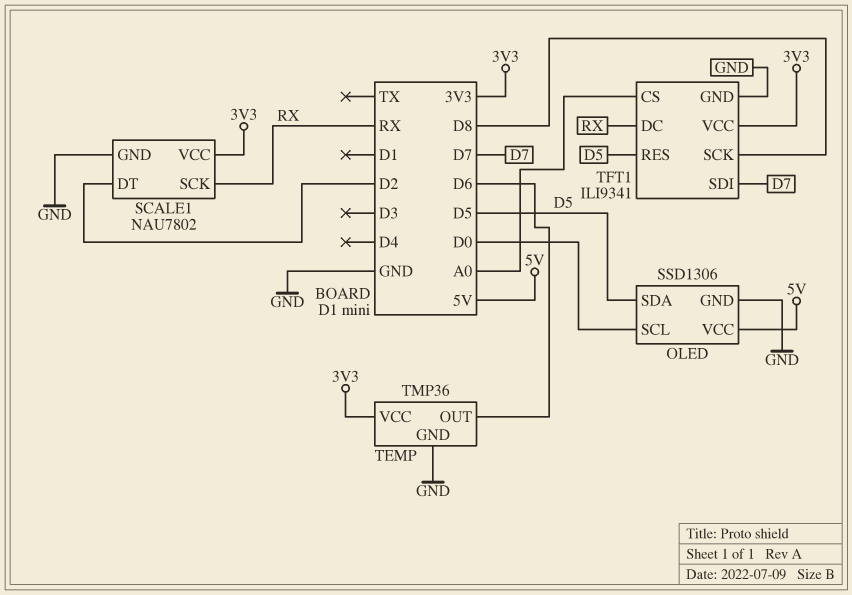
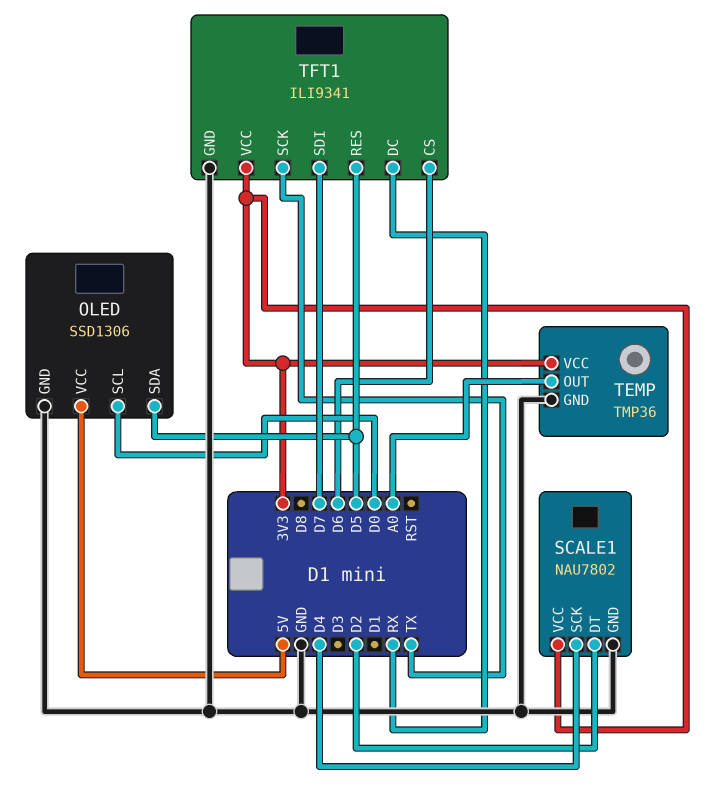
SCALE1 pin SCK: RX -> D4
TEMP pin OUT: D6 -> A0
TFT1 pin CS: A0 -> D6
TFT1 pin SCK: D8 -> TX

